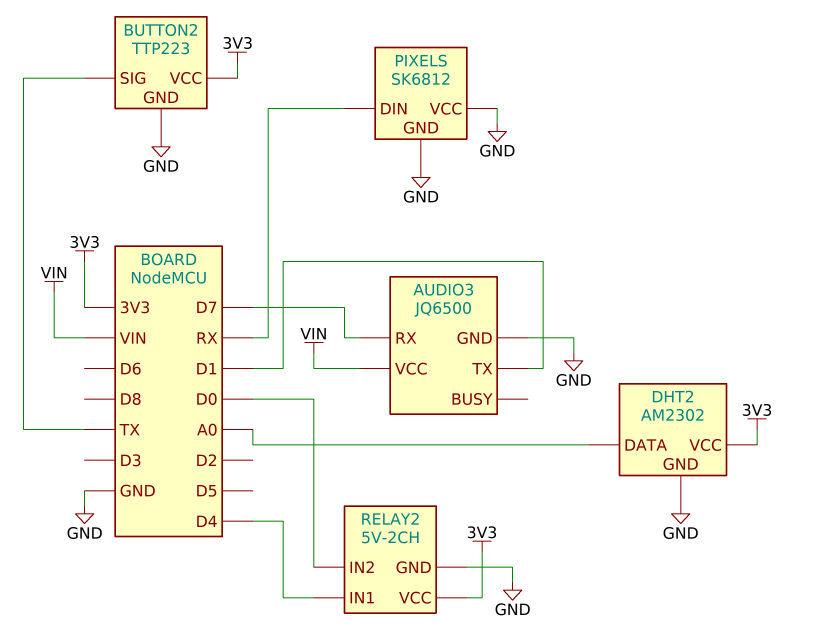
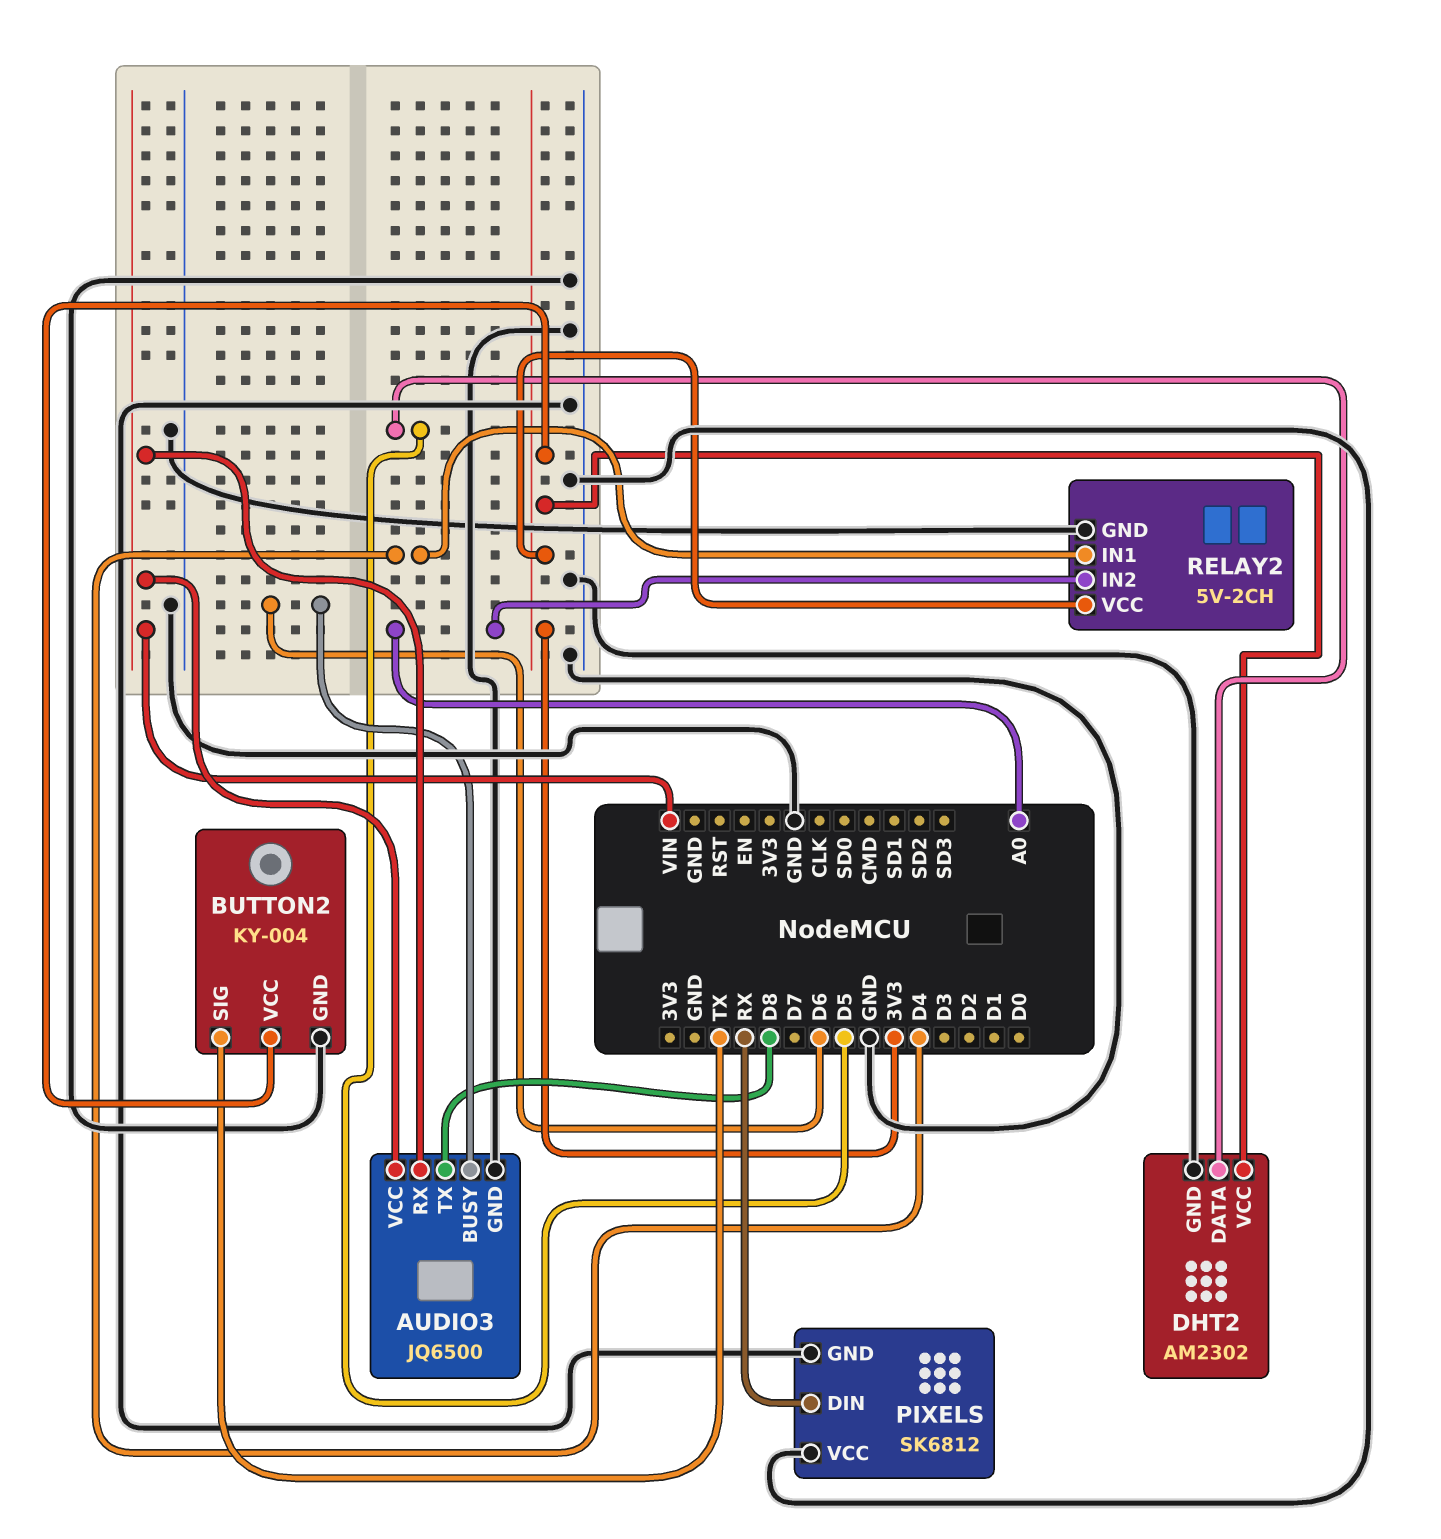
AUDIO3 pin BUSY: none -> D6
AUDIO3 pin RX: D7 -> VIN
AUDIO3 pin TX: D1 -> D8
BUTTON2: TTP223 -> KY-004
DHT2 pin DATA: A0 -> D5
RELAY2 pin IN2: D0 -> A0

